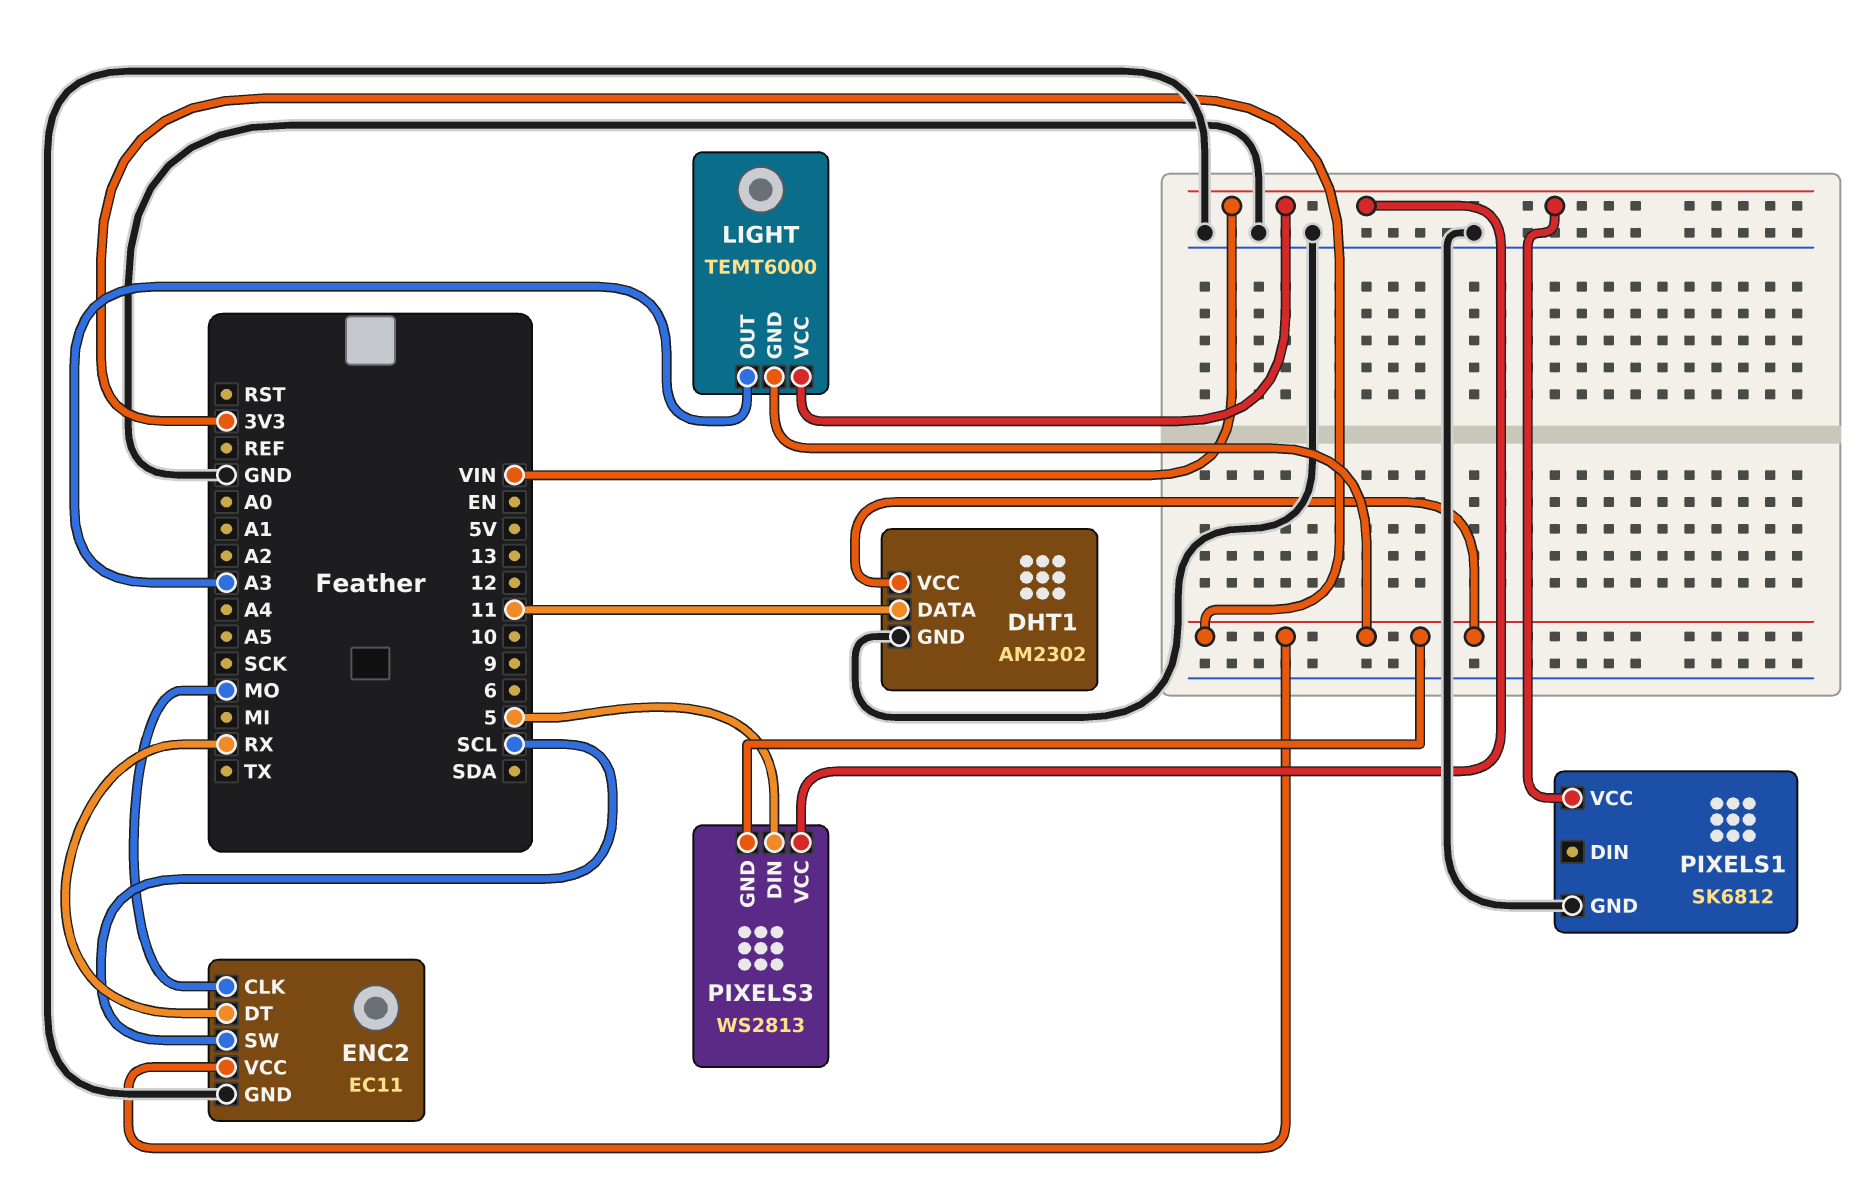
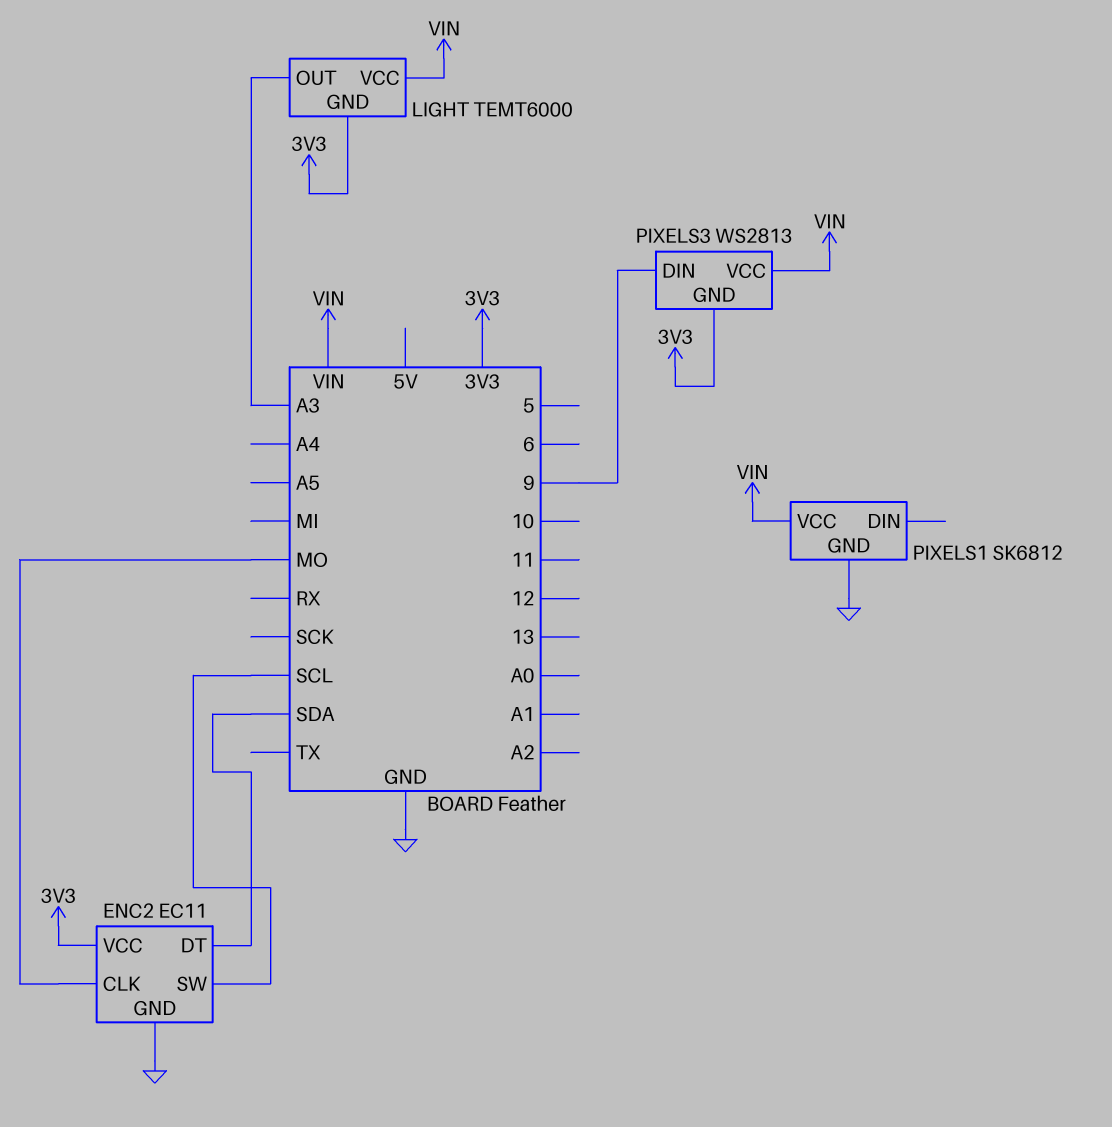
DHT1: AM2302 -> none
DHT1 pin DATA: 11 -> none
DHT1 pin GND: GND -> none
DHT1 pin VCC: 3V3 -> none
ENC2 pin DT: RX -> SDA
PIXELS3 pin DIN: 5 -> 9

